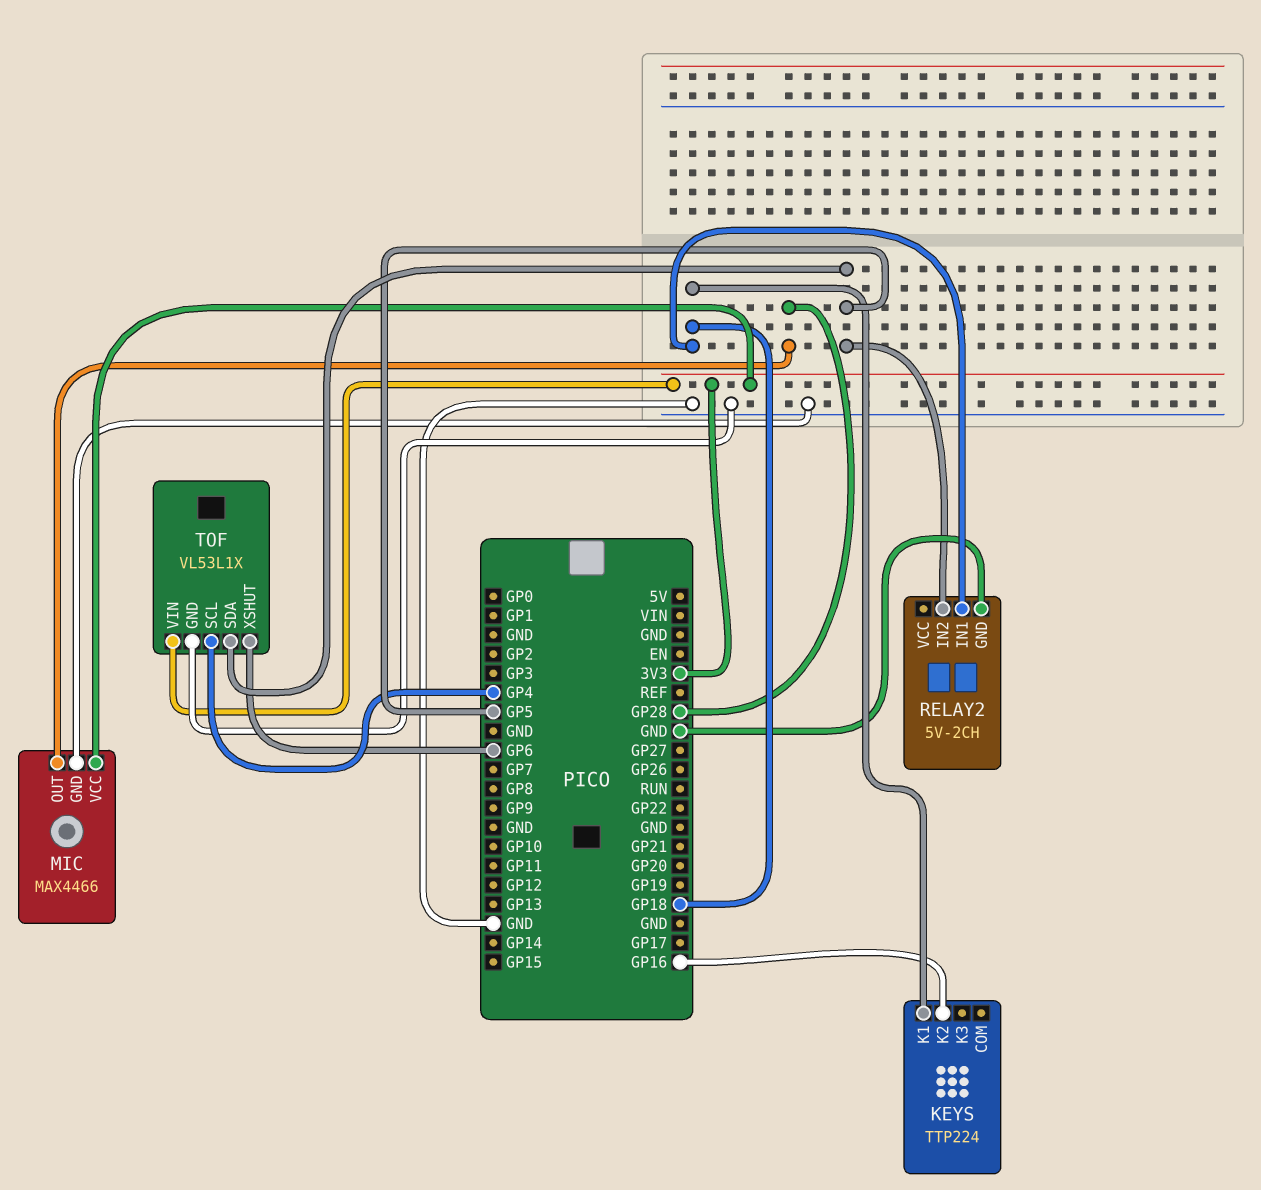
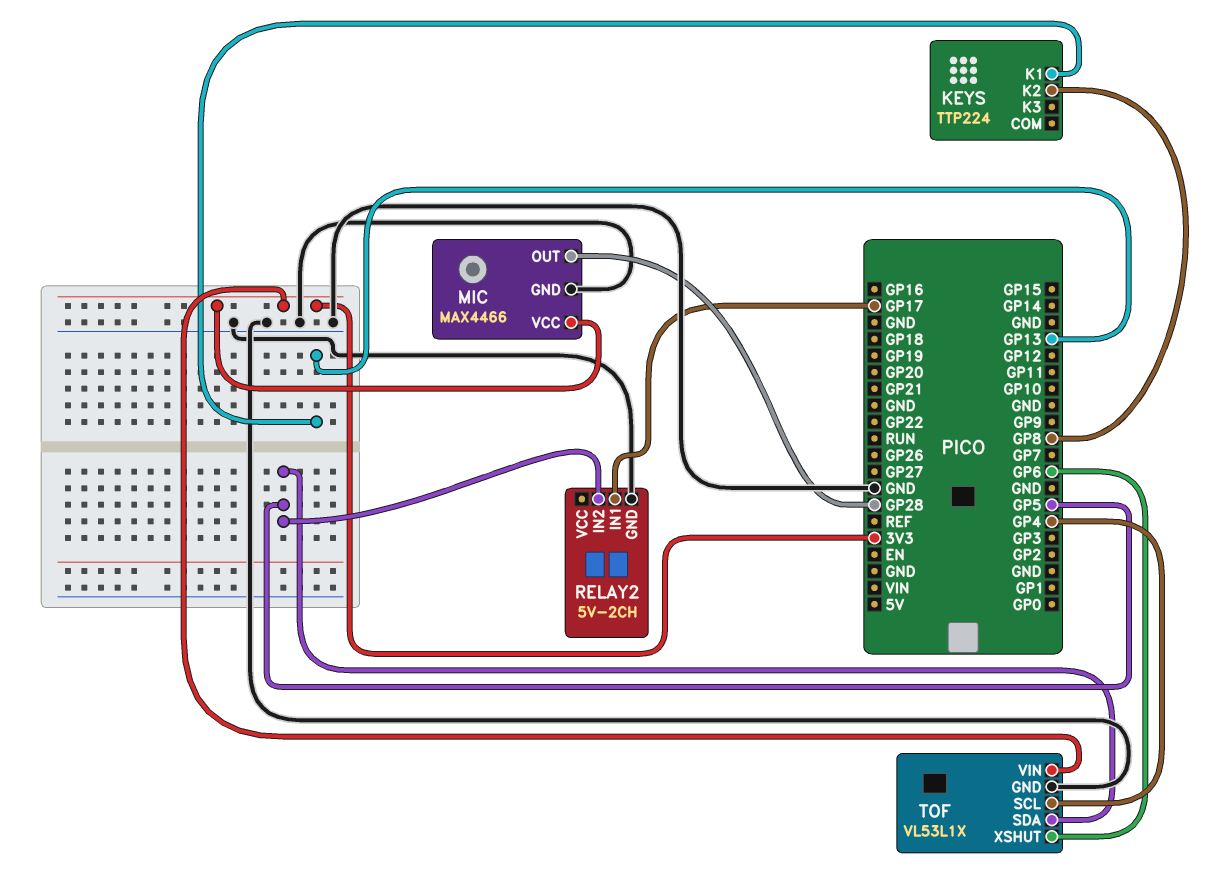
KEYS pin K1: GP18 -> GP13
KEYS pin K2: GP16 -> GP8
RELAY2 pin IN1: GP18 -> GP17

